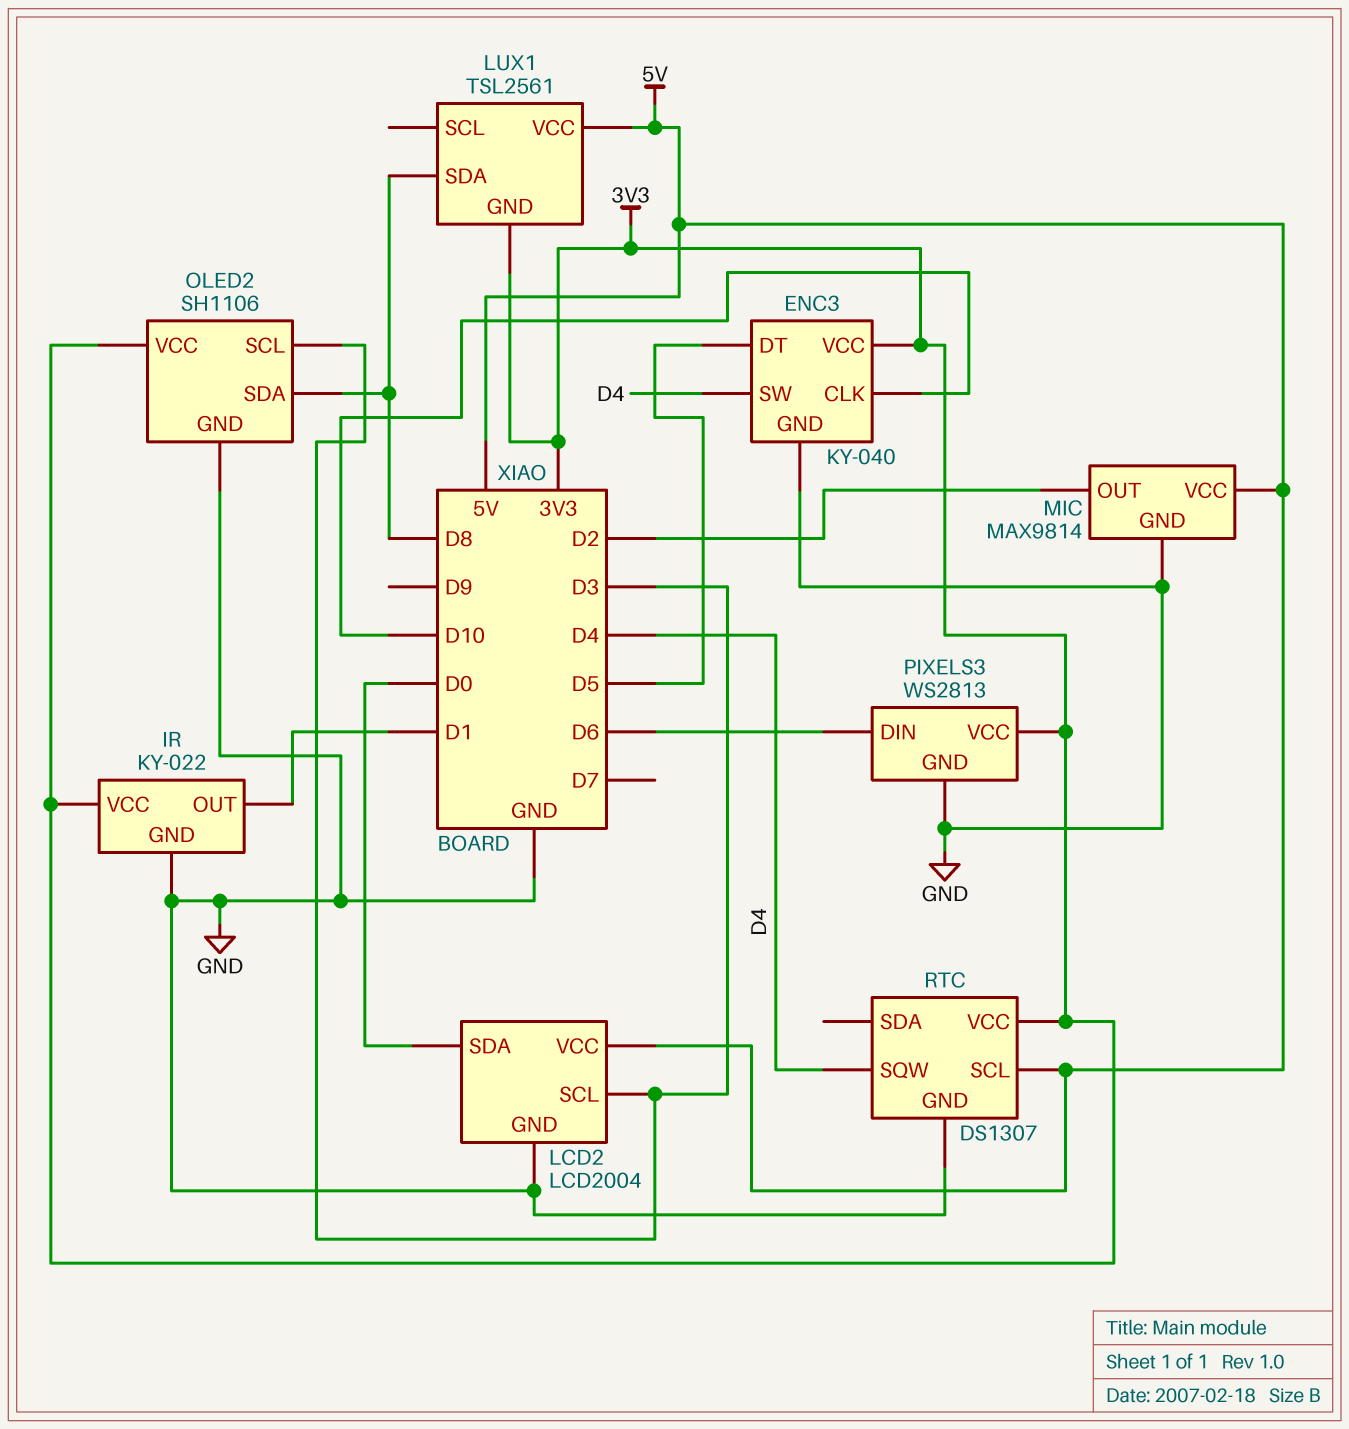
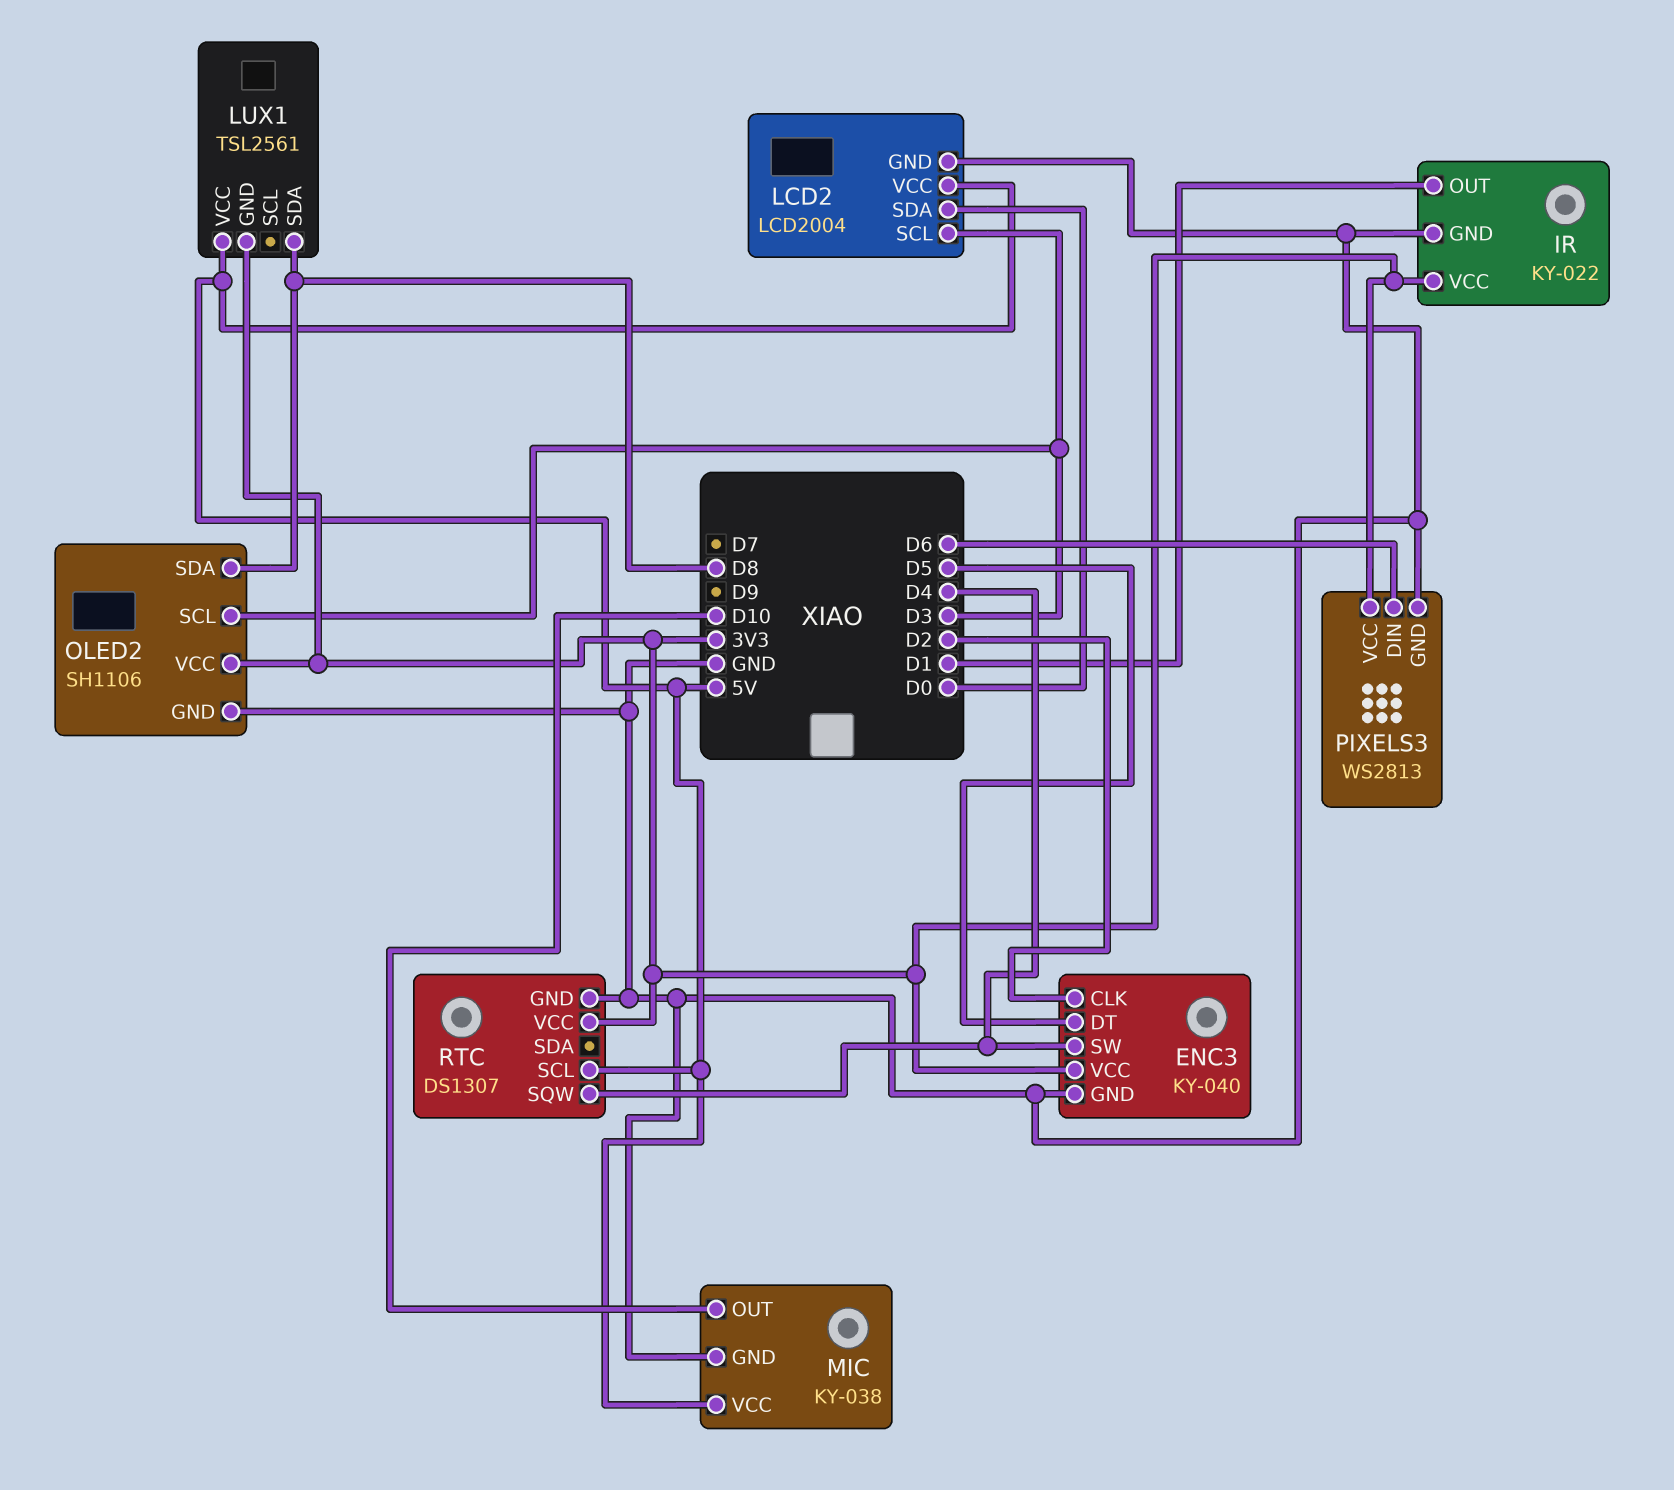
ENC3 pin CLK: D10 -> D2
MIC: MAX9814 -> KY-038
MIC pin OUT: D2 -> D10

